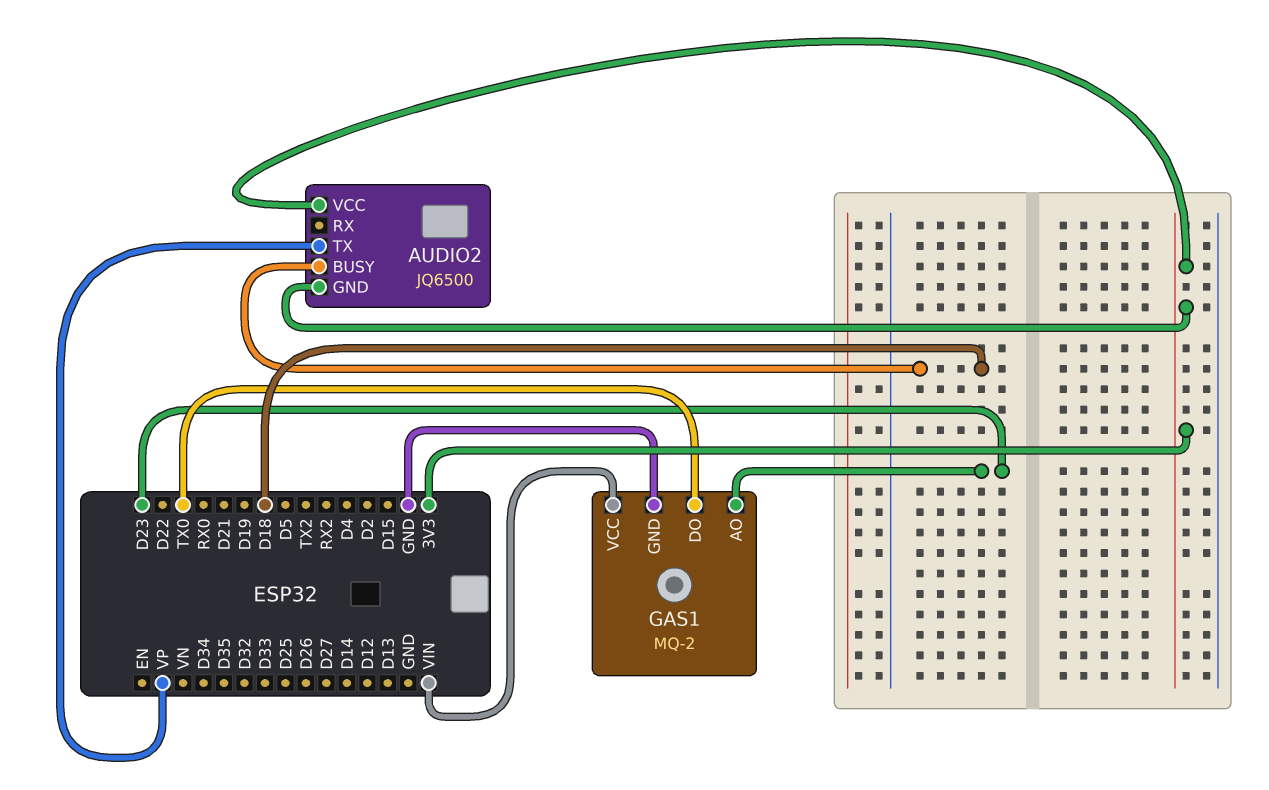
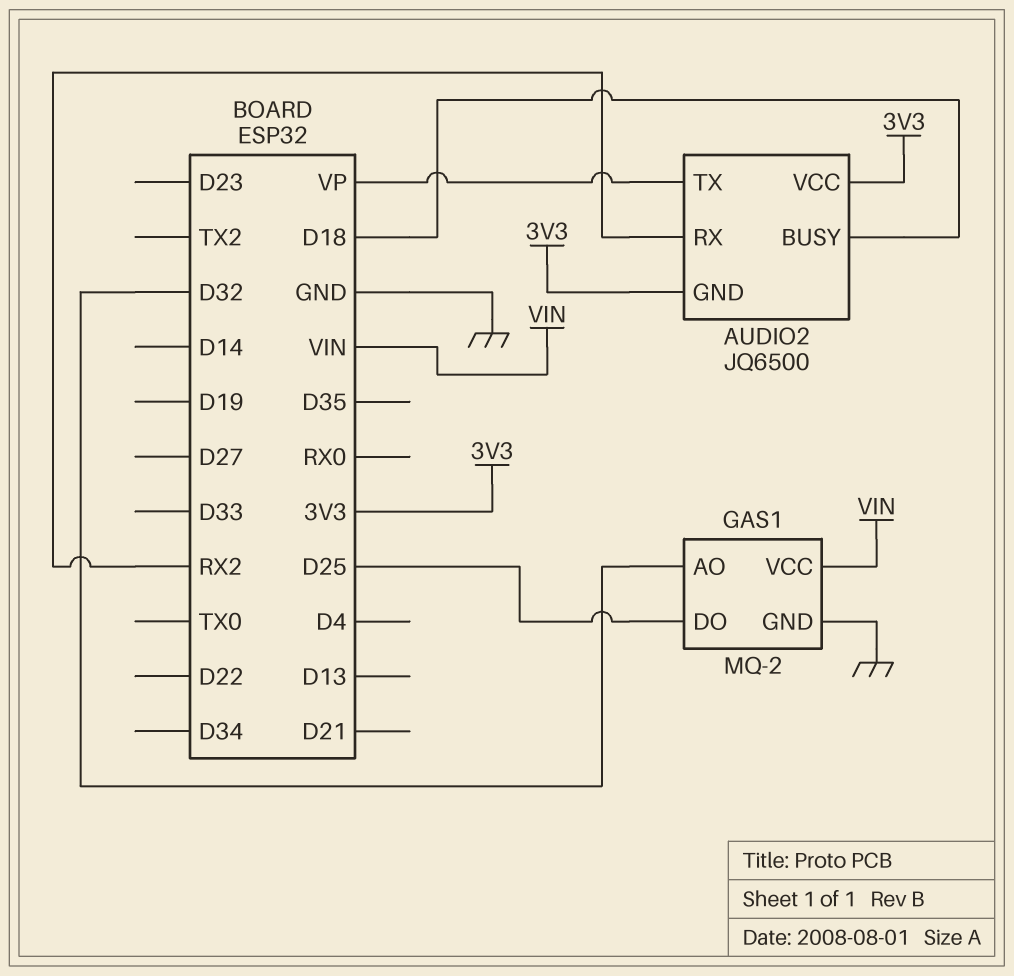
AUDIO2 pin RX: none -> RX2
GAS1 pin AO: D23 -> D32
GAS1 pin DO: TX0 -> D25

